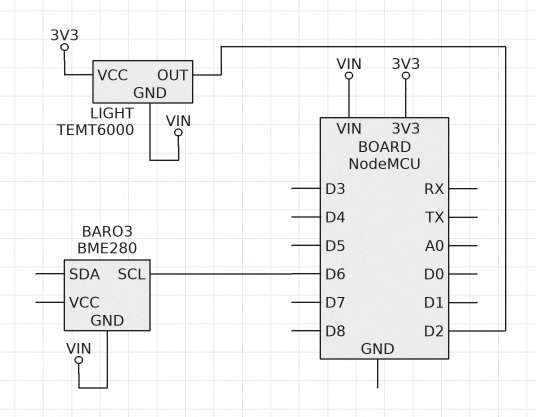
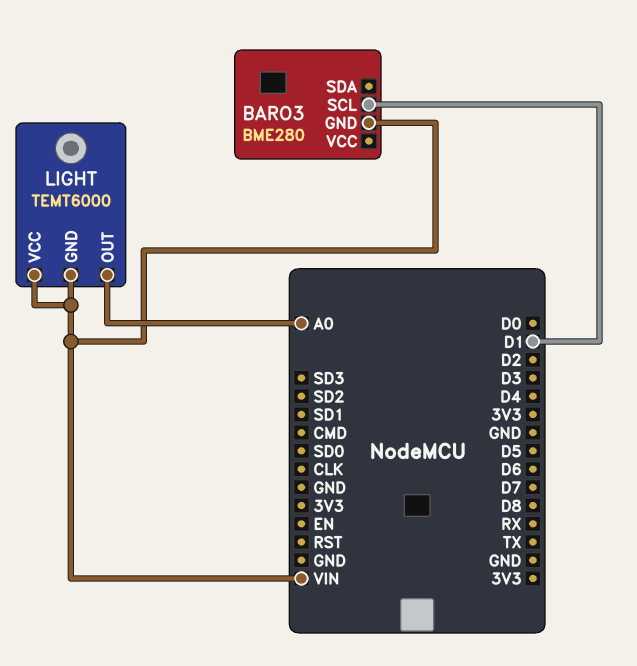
BARO3 pin SCL: D6 -> D1
LIGHT pin OUT: D2 -> A0
LIGHT pin VCC: 3V3 -> VIN

